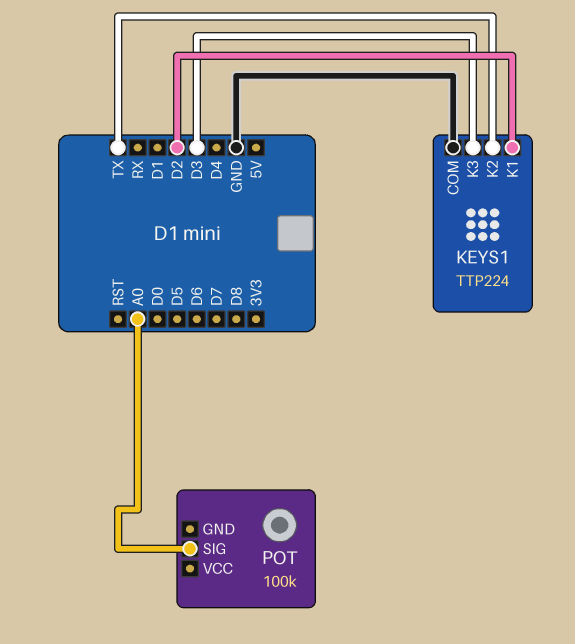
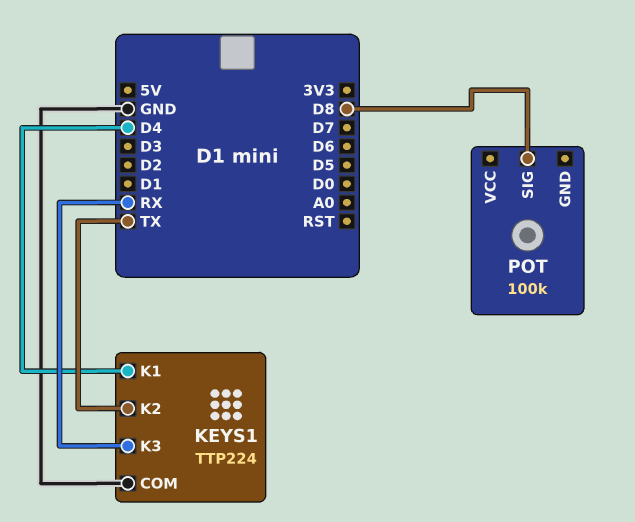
KEYS1 pin K1: D2 -> D4
KEYS1 pin K3: D3 -> RX
POT pin SIG: A0 -> D8

